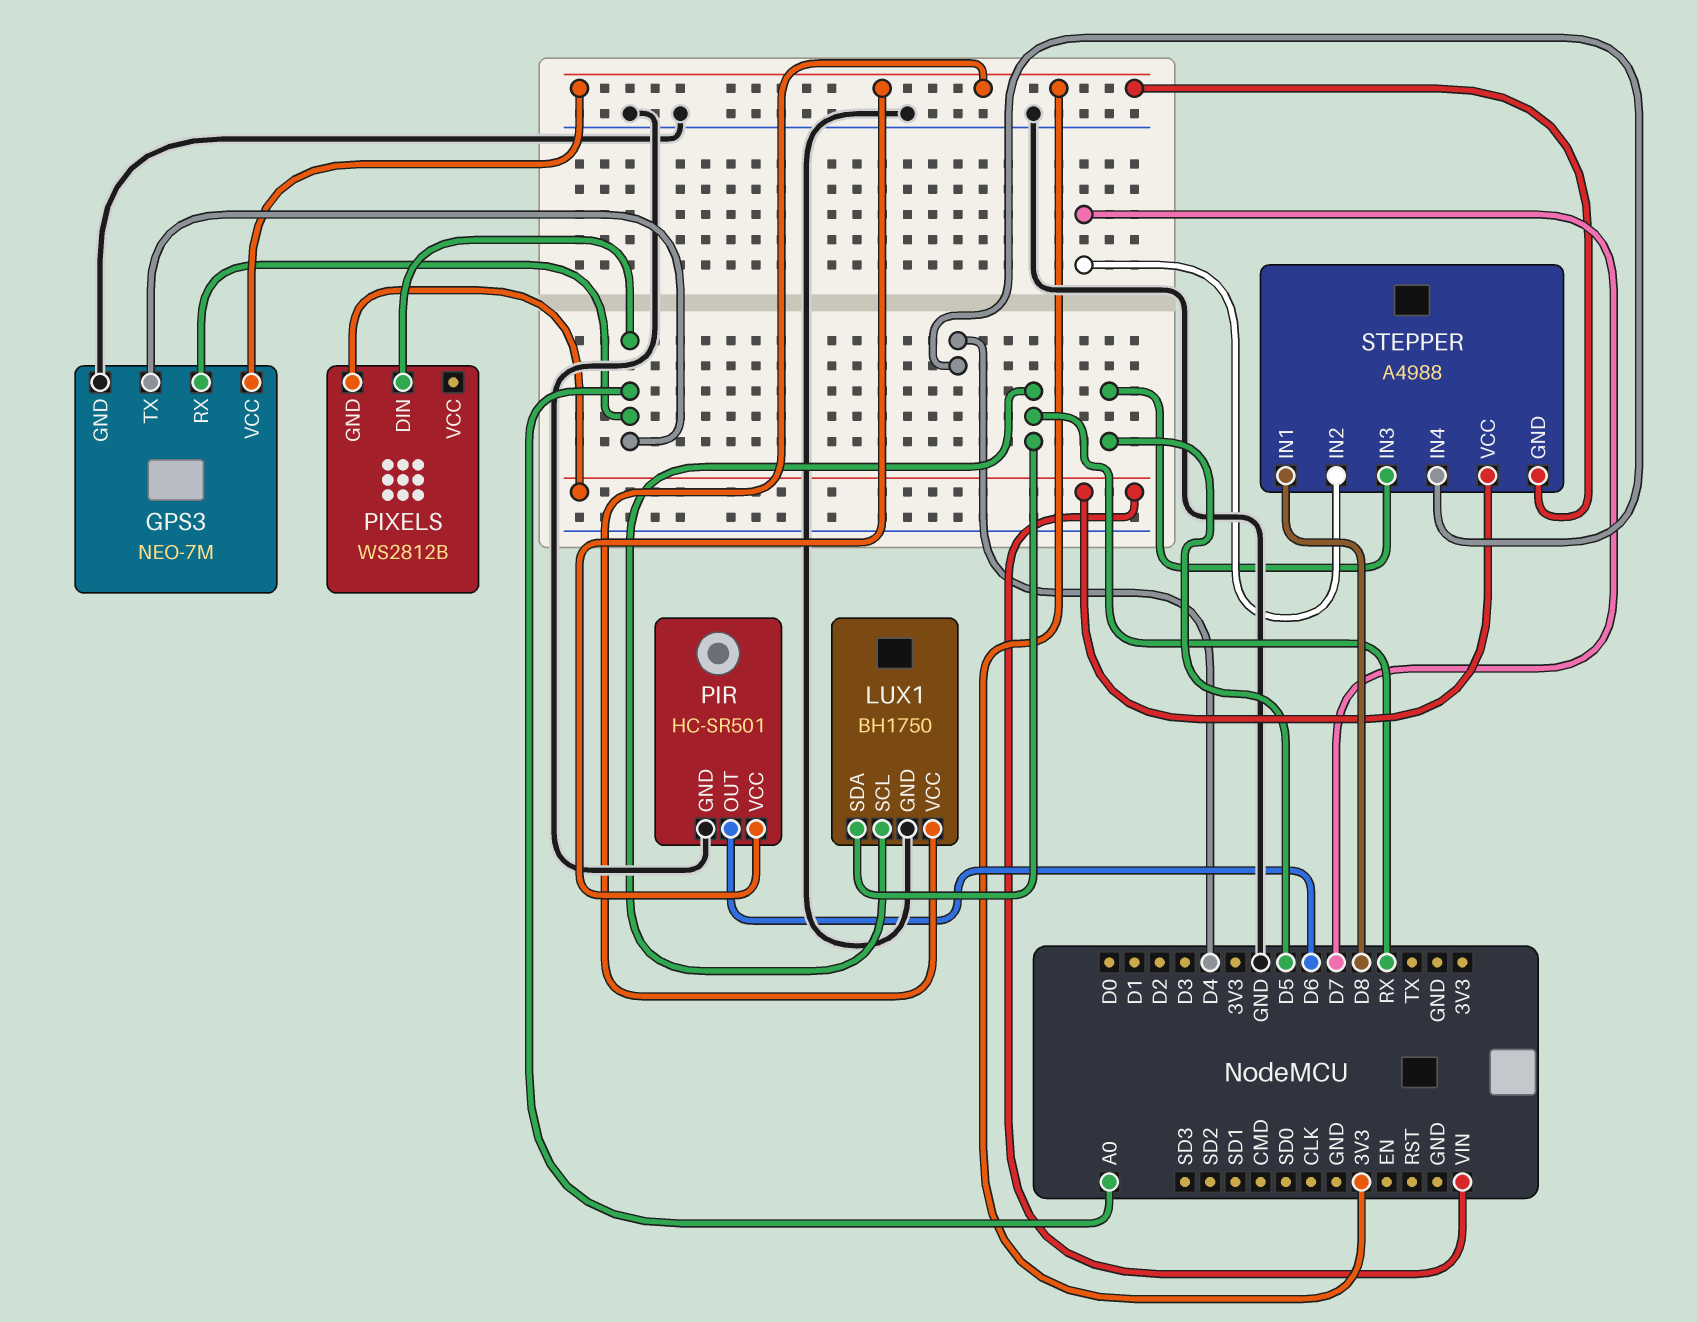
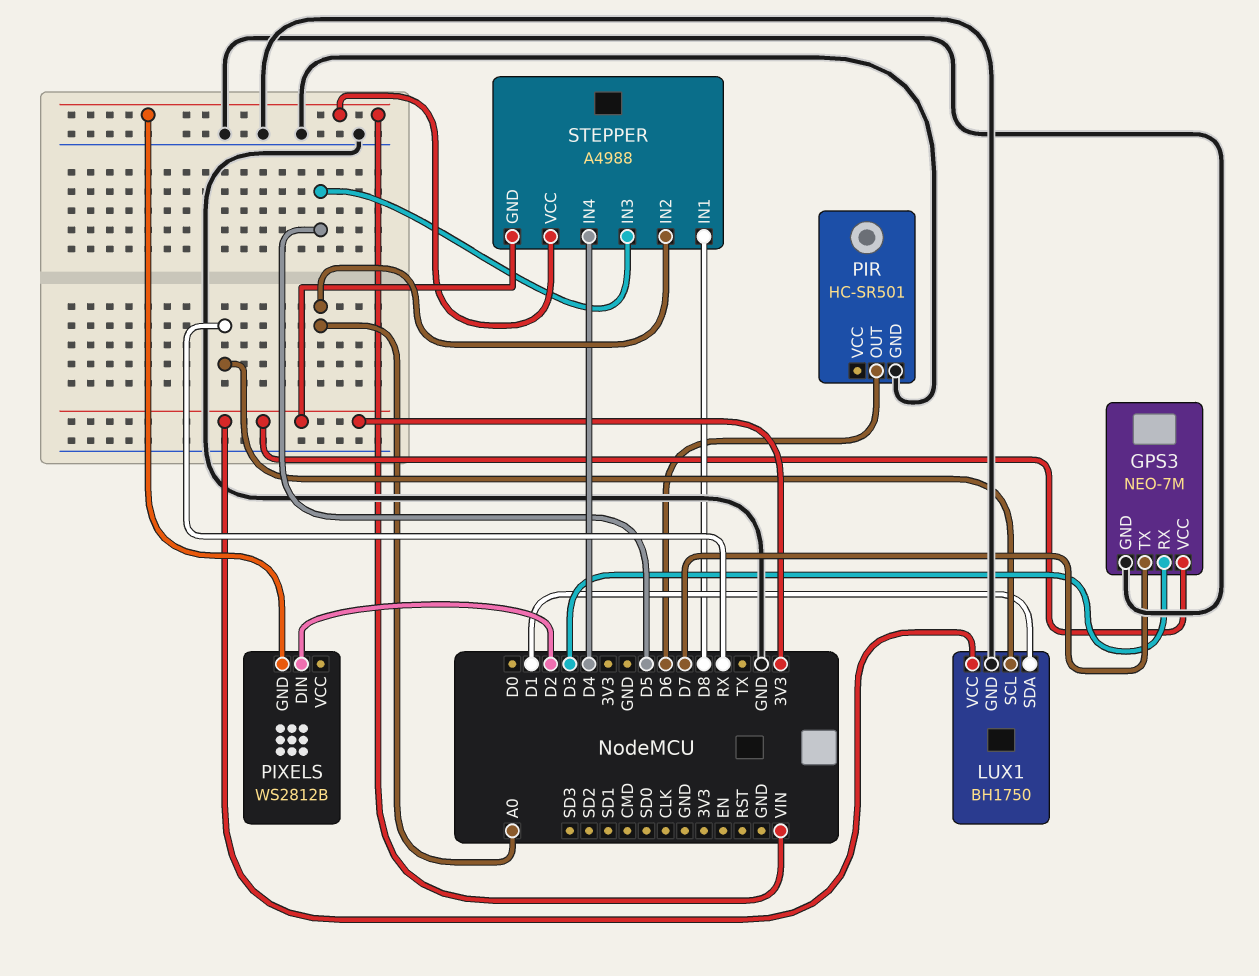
GPS3 pin RX: A0 -> D3
GPS3 pin TX: A0 -> D7
LUX1 pin SDA: RX -> D1
PIR pin VCC: 3V3 -> none
PIXELS pin DIN: A0 -> D2
STEPPER pin IN2: D7 -> A0

